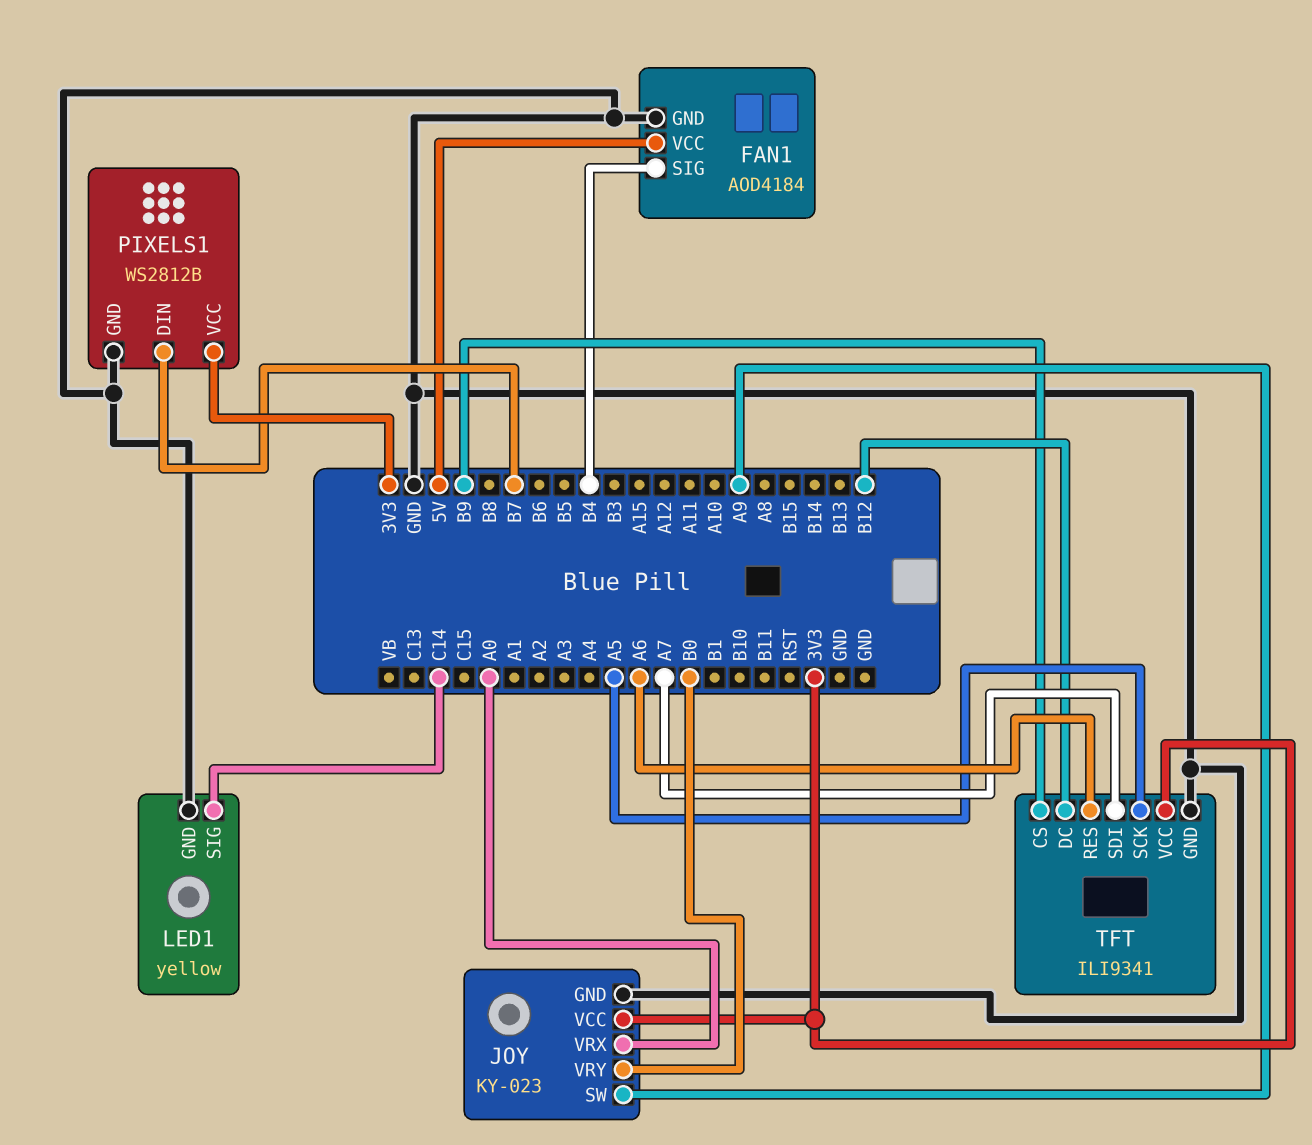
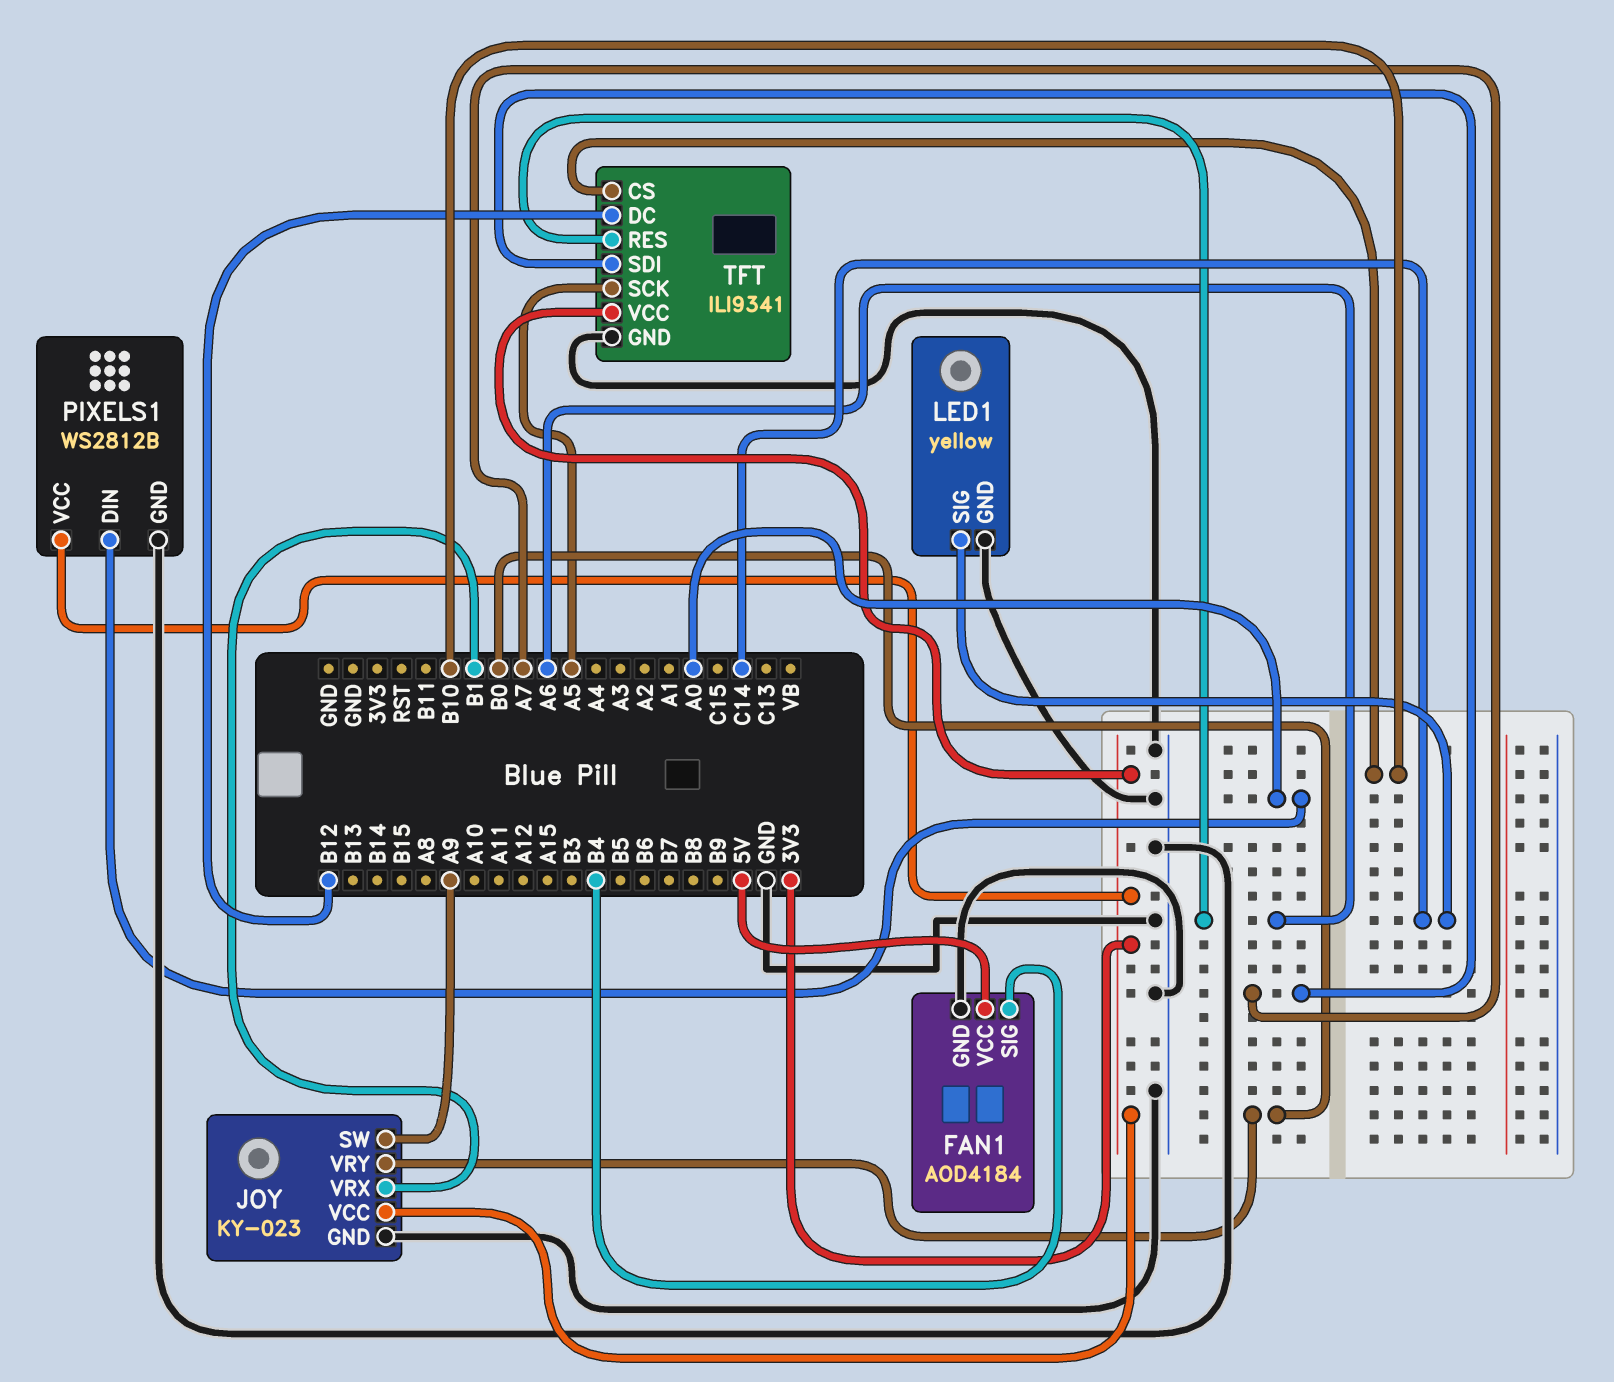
JOY pin VRX: A0 -> B1
PIXELS1 pin DIN: B7 -> A0
TFT pin CS: B9 -> B10

